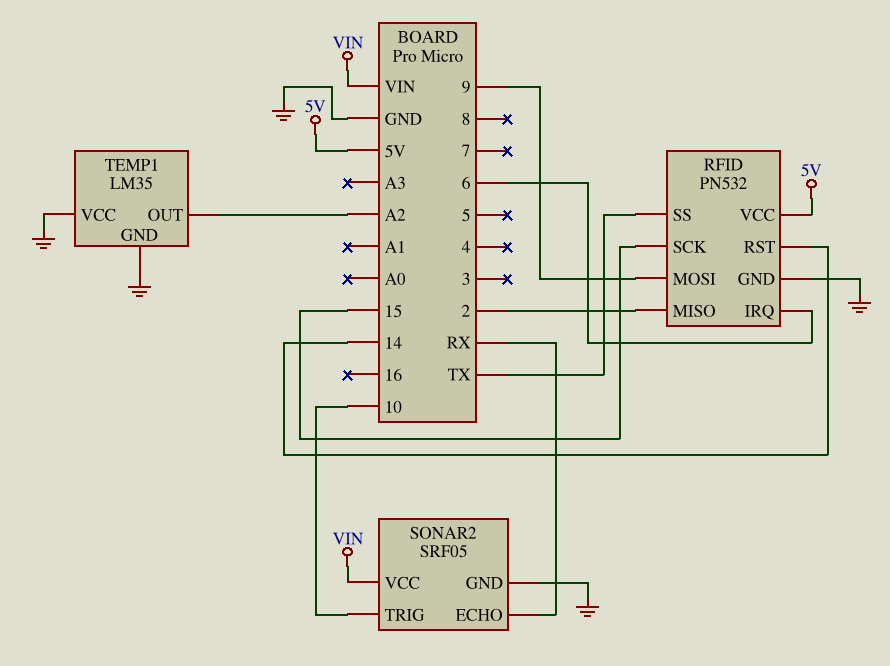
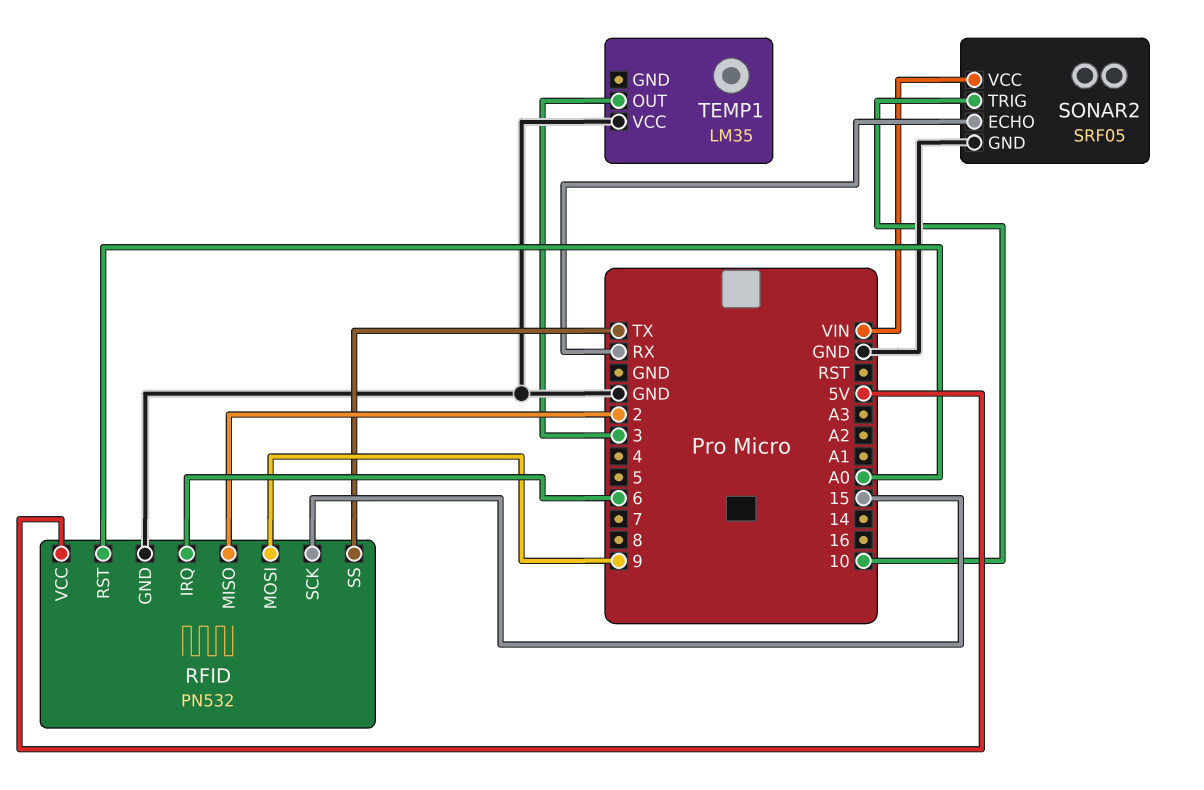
RFID pin RST: 14 -> A0
TEMP1 pin GND: GND -> none
TEMP1 pin OUT: A2 -> 3

